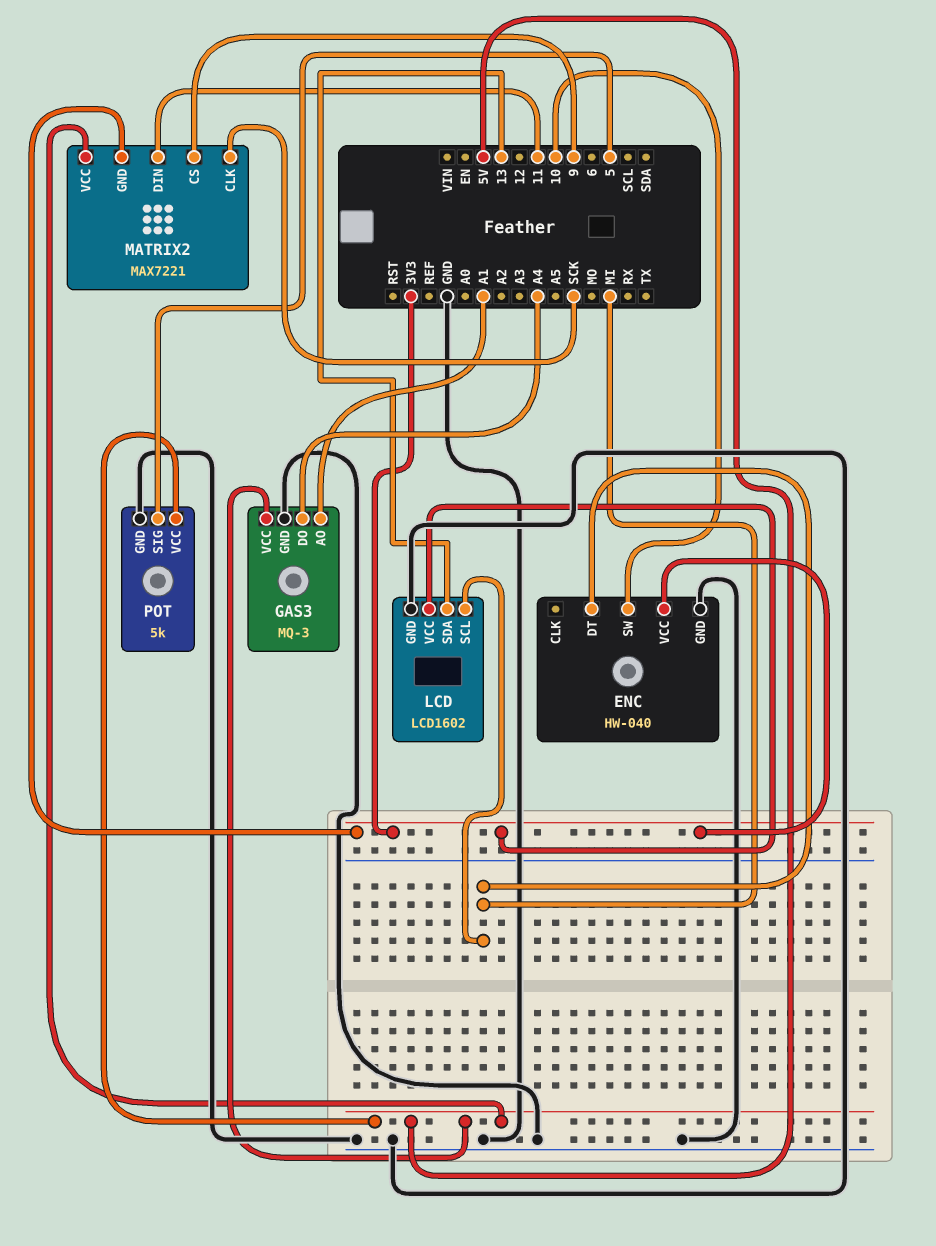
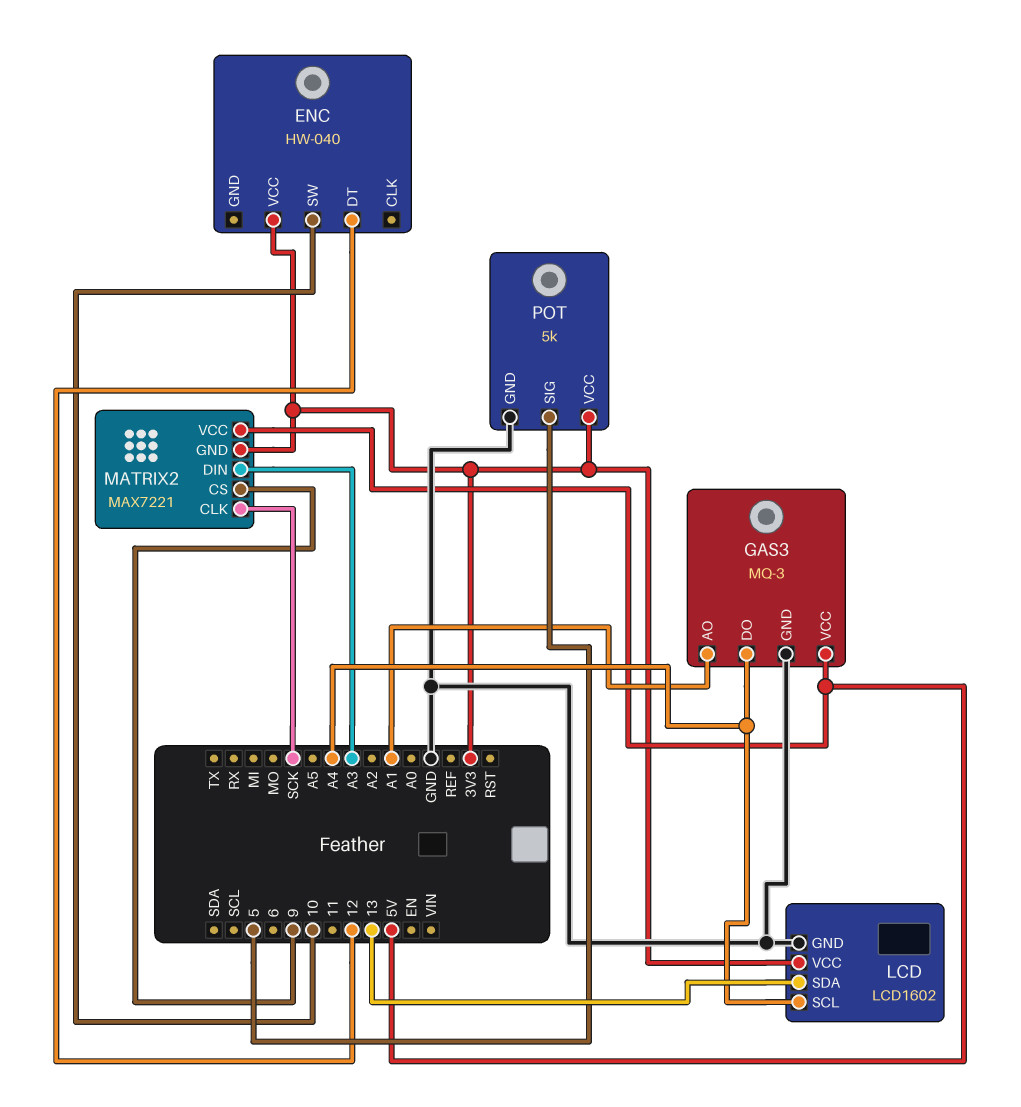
ENC pin DT: MI -> 12
ENC pin GND: GND -> none
LCD pin SCL: MI -> A4
MATRIX2 pin DIN: 11 -> A3
POT pin VCC: 5V -> 3V3

